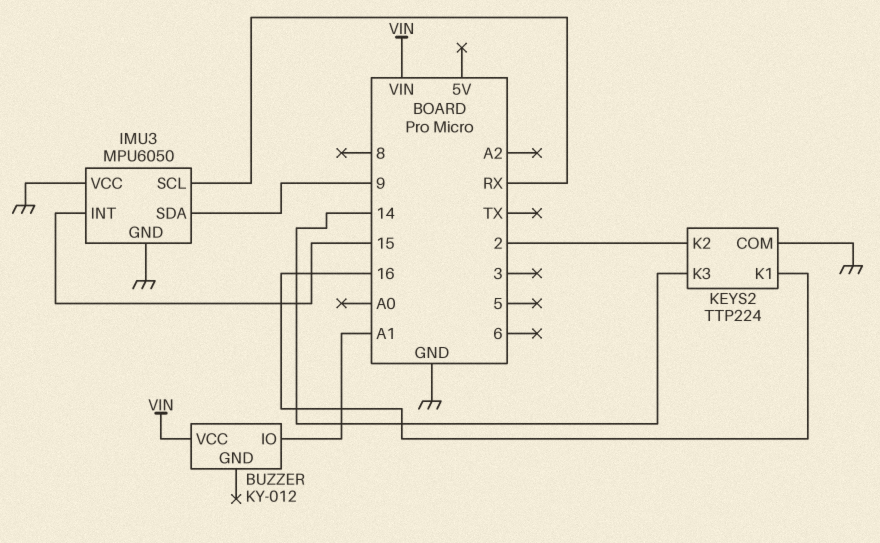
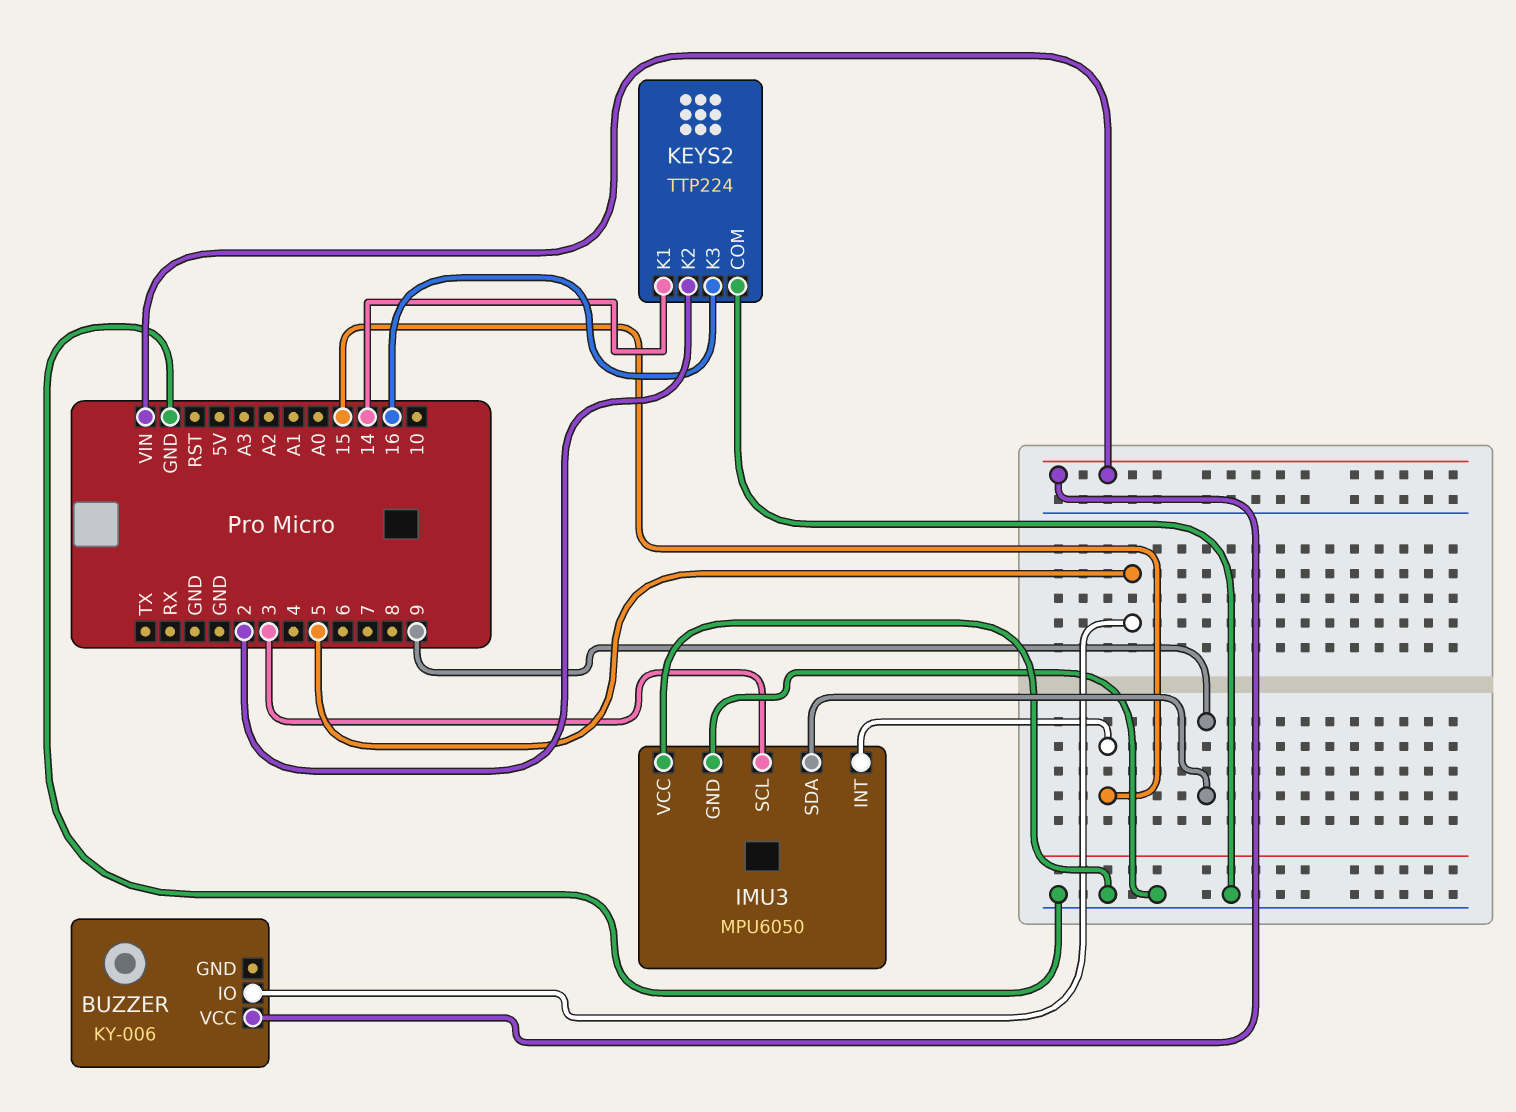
BUZZER: KY-012 -> KY-006
BUZZER pin IO: A1 -> 5
IMU3 pin SCL: RX -> 3
KEYS2 pin K1: 16 -> 14
KEYS2 pin K3: 14 -> 16

